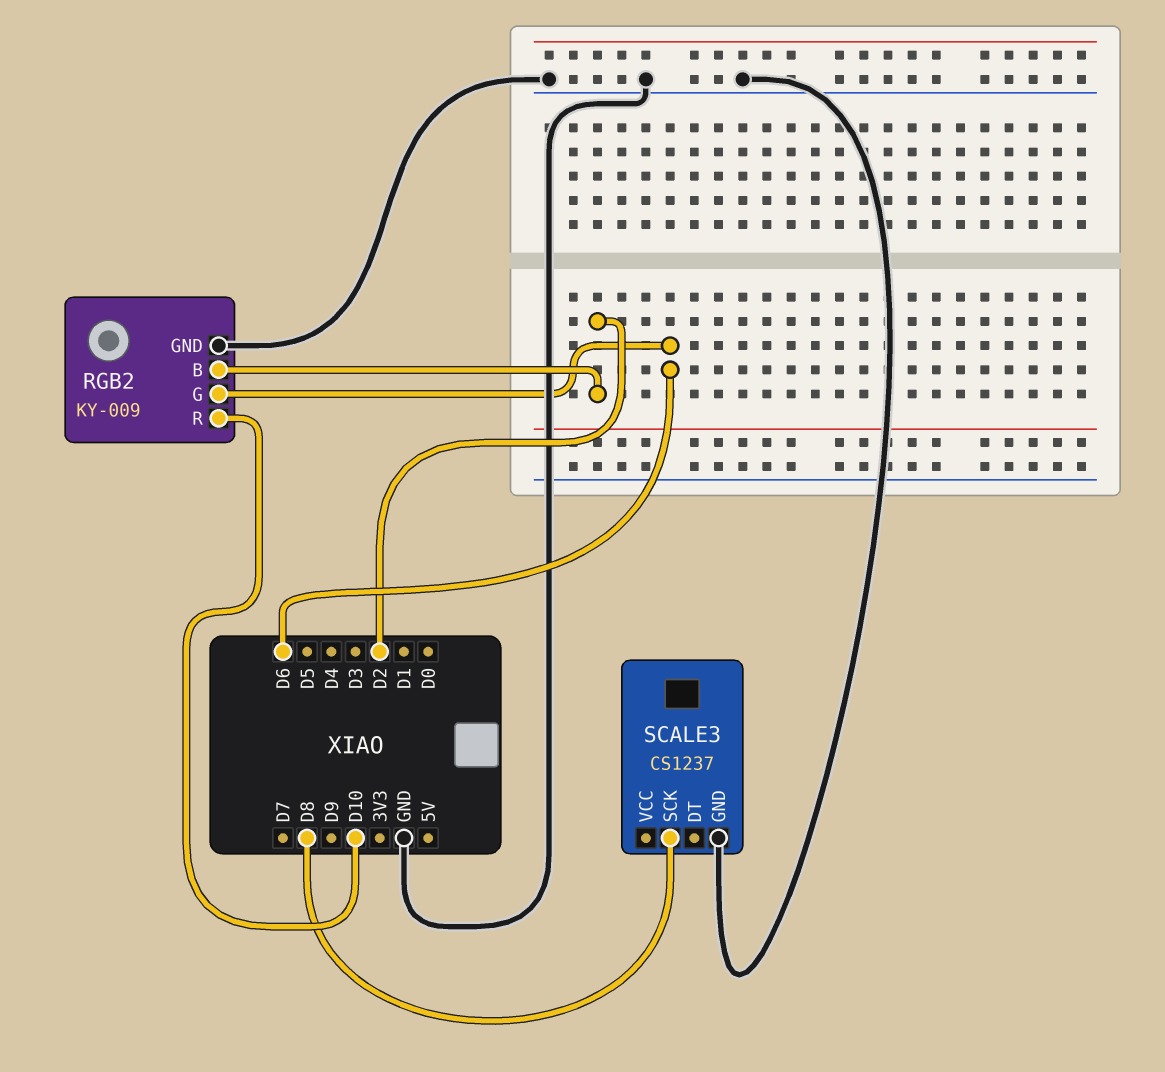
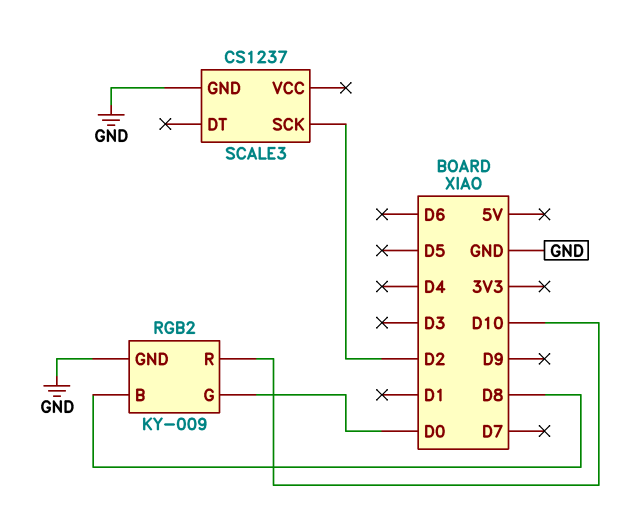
RGB2 pin B: D2 -> D8
RGB2 pin G: D6 -> D0
SCALE3 pin SCK: D8 -> D2

